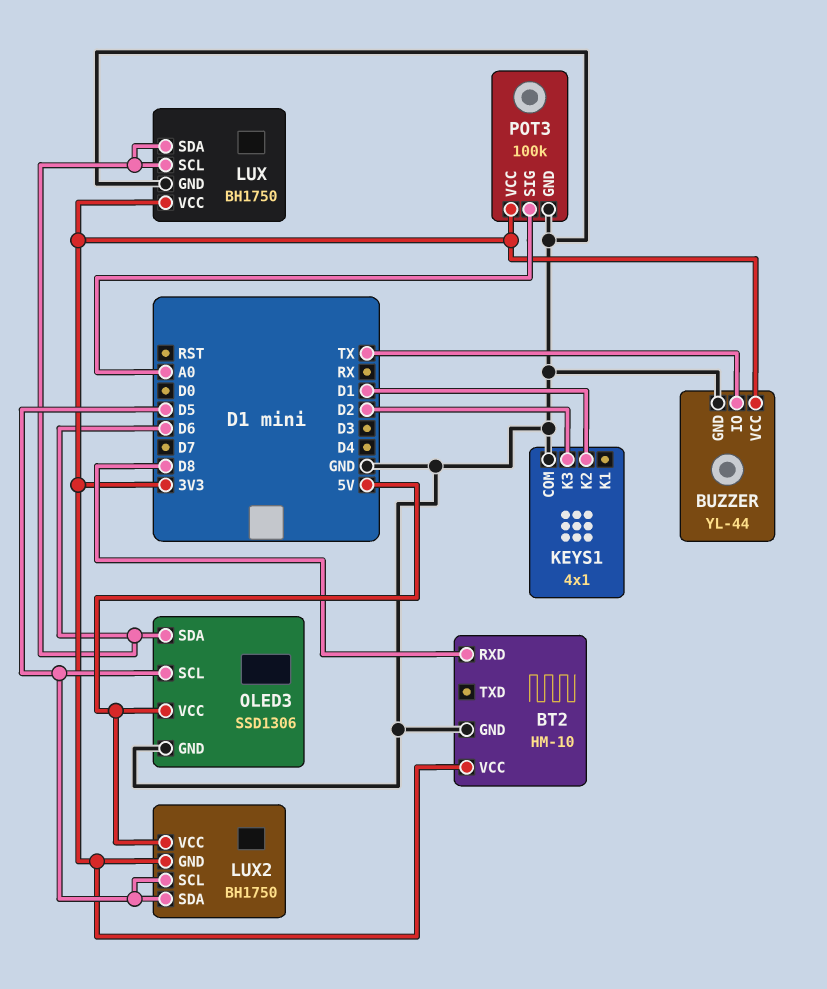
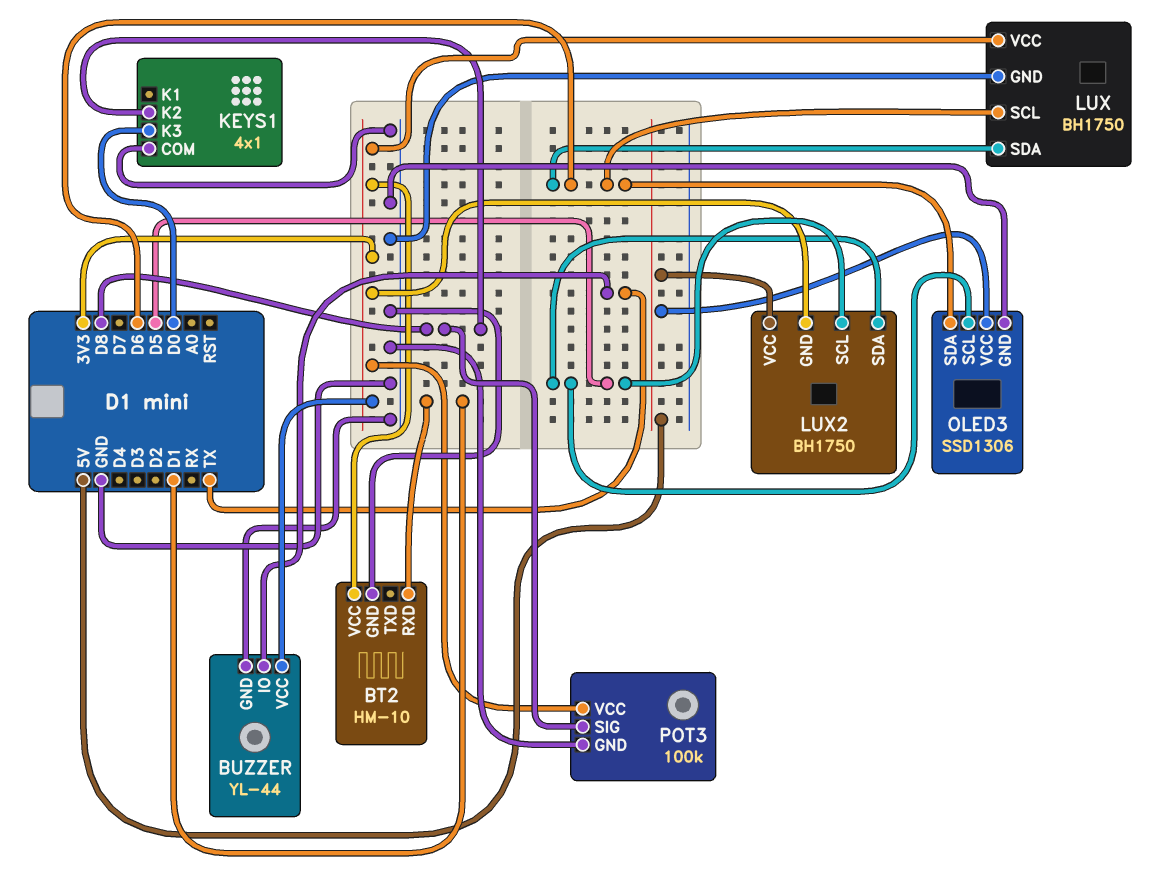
BT2 pin RXD: D8 -> D1
KEYS1 pin K2: D1 -> D8
KEYS1 pin K3: D2 -> D0
POT3 pin SIG: A0 -> D8

